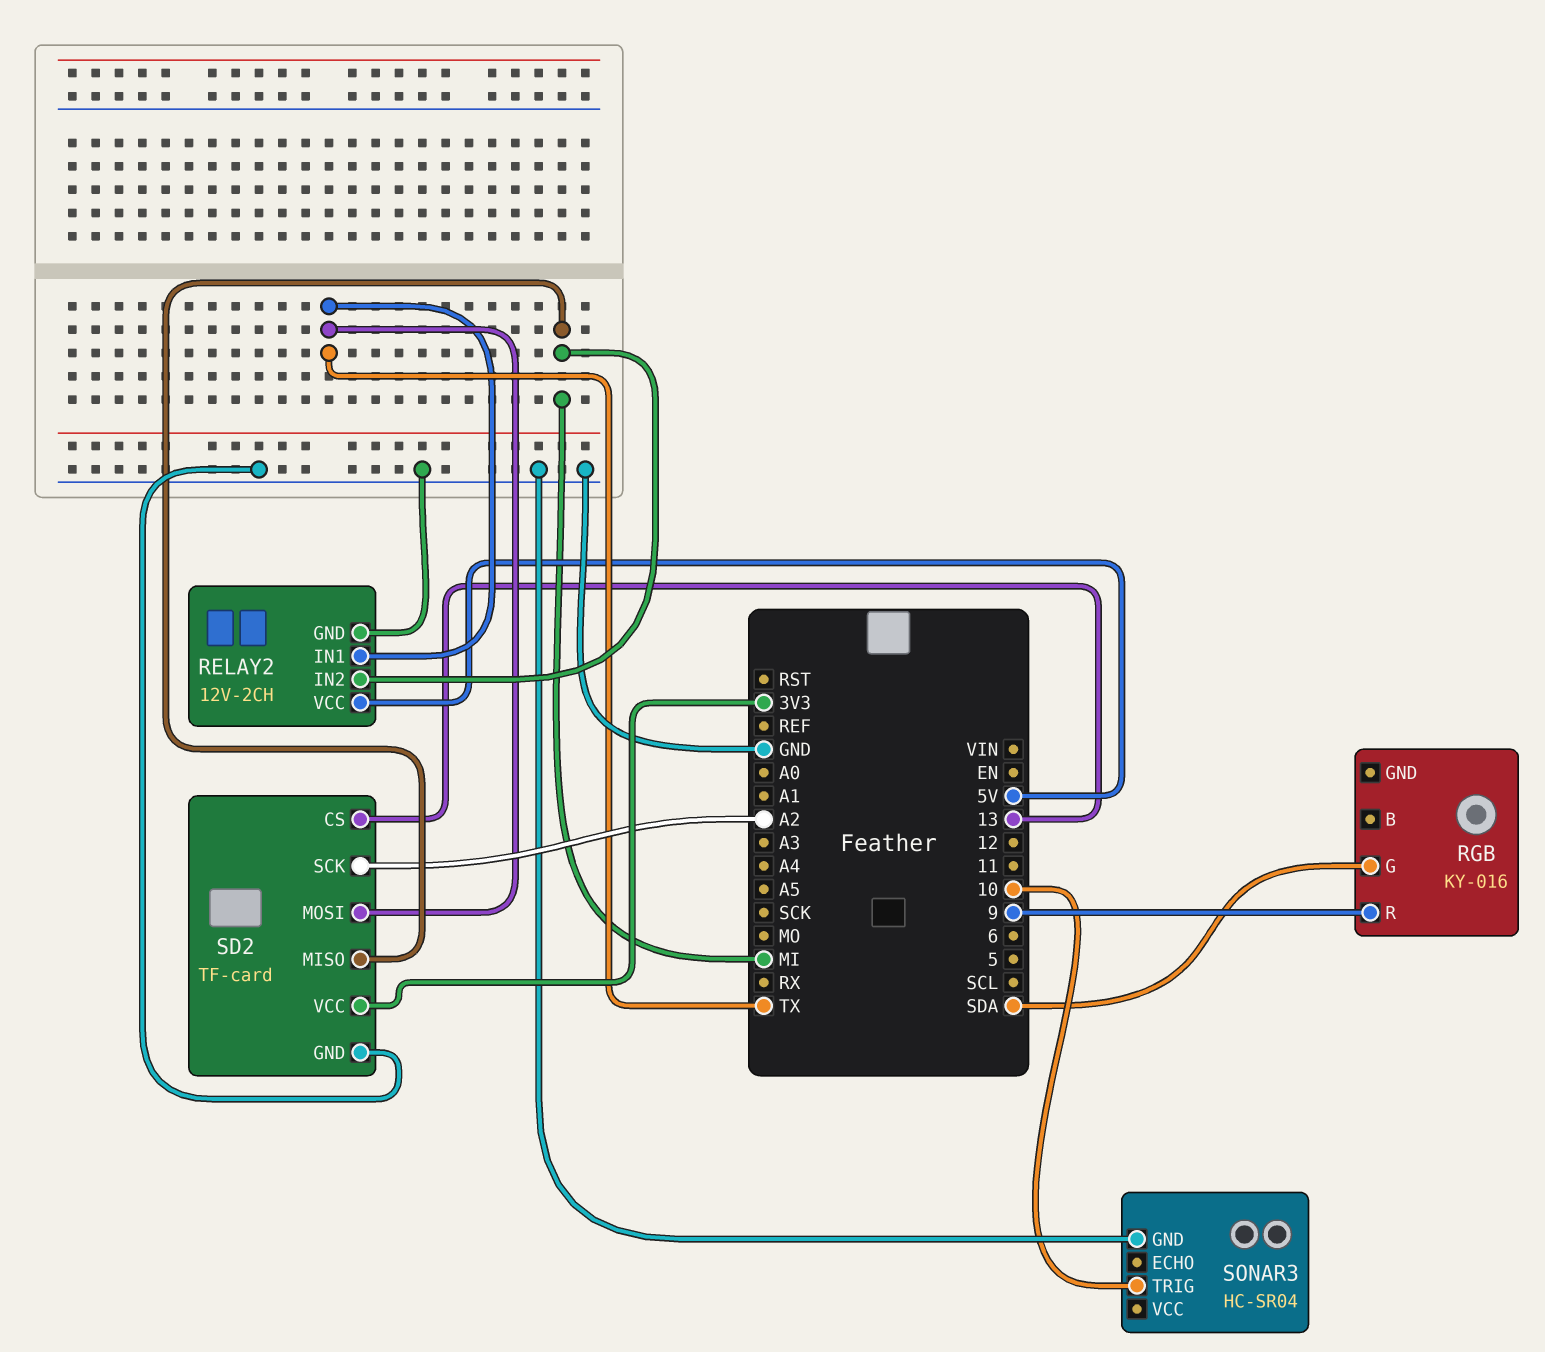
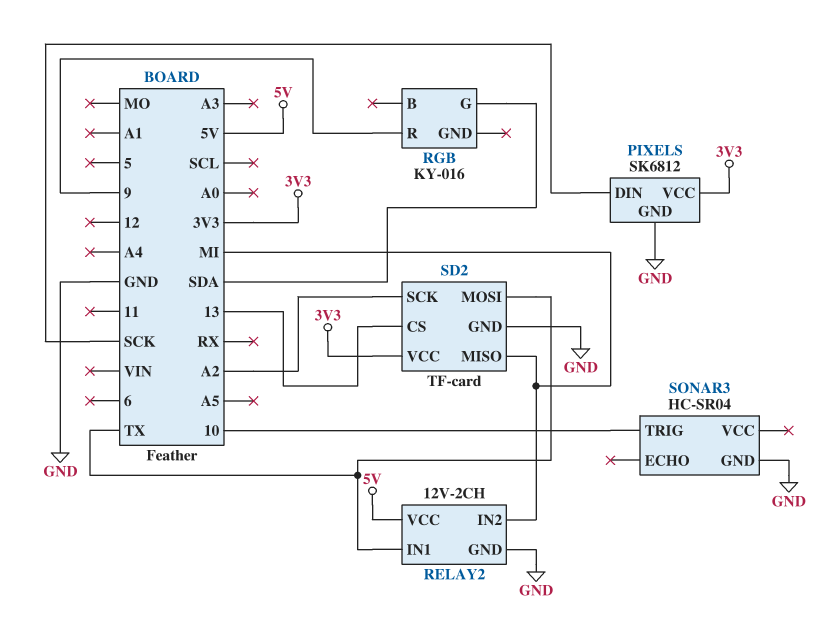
PIXELS: none -> SK6812
PIXELS pin DIN: none -> SCK
PIXELS pin GND: none -> GND
PIXELS pin VCC: none -> 3V3

